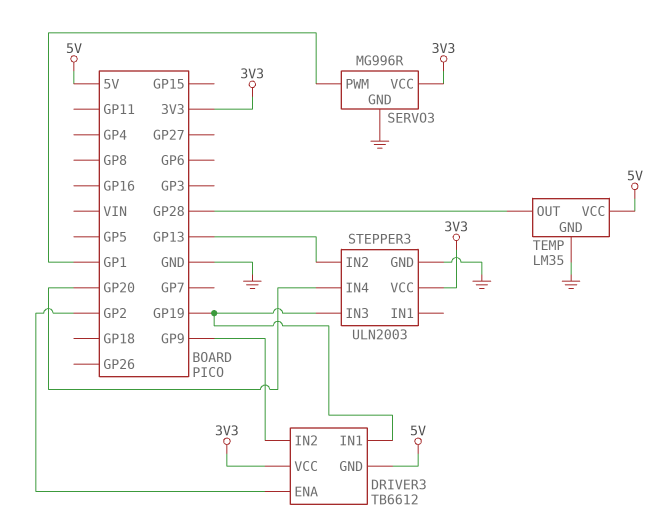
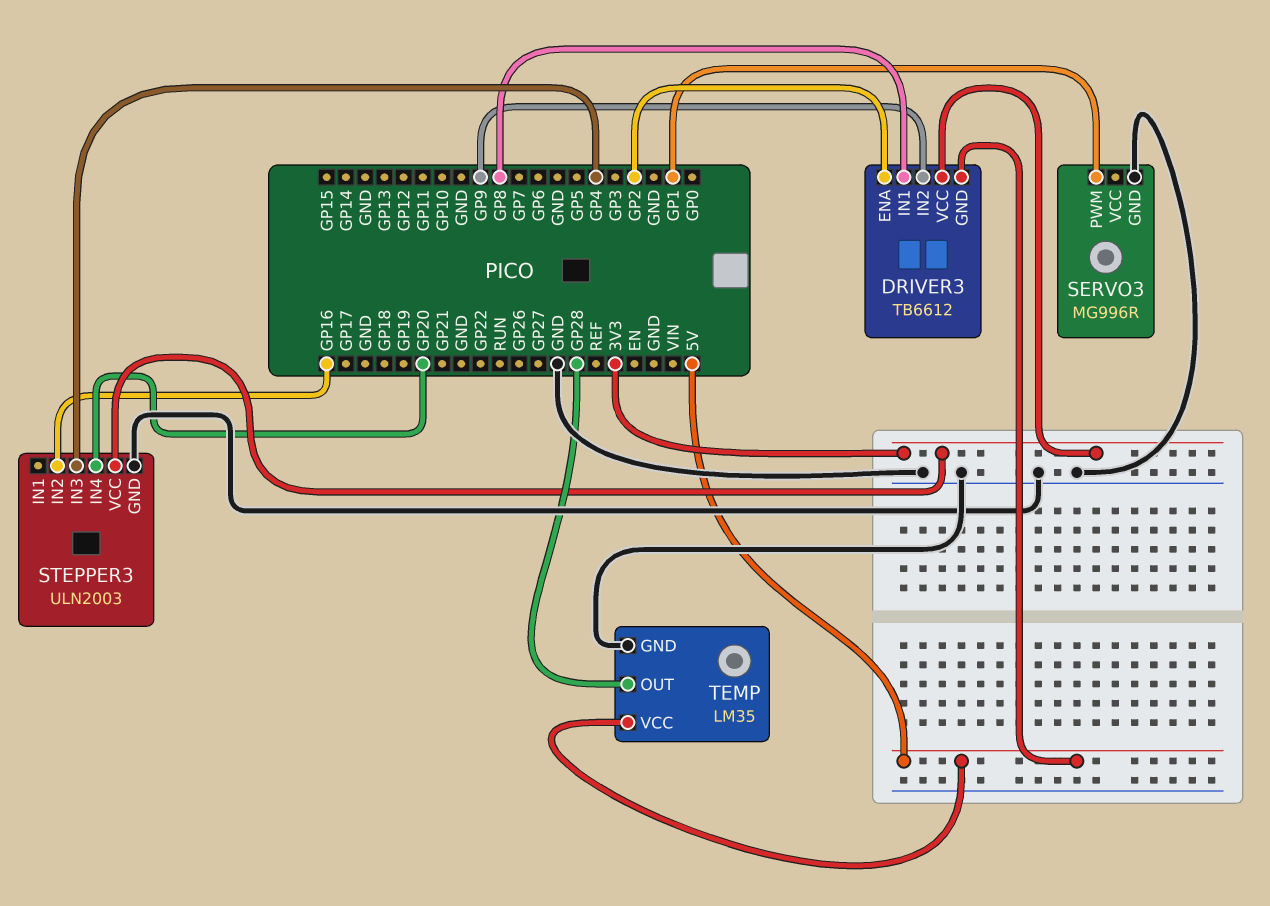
DRIVER3 pin IN1: GP19 -> GP8
SERVO3 pin VCC: 3V3 -> none
STEPPER3 pin IN2: GP13 -> GP16
STEPPER3 pin IN3: GP19 -> GP4

